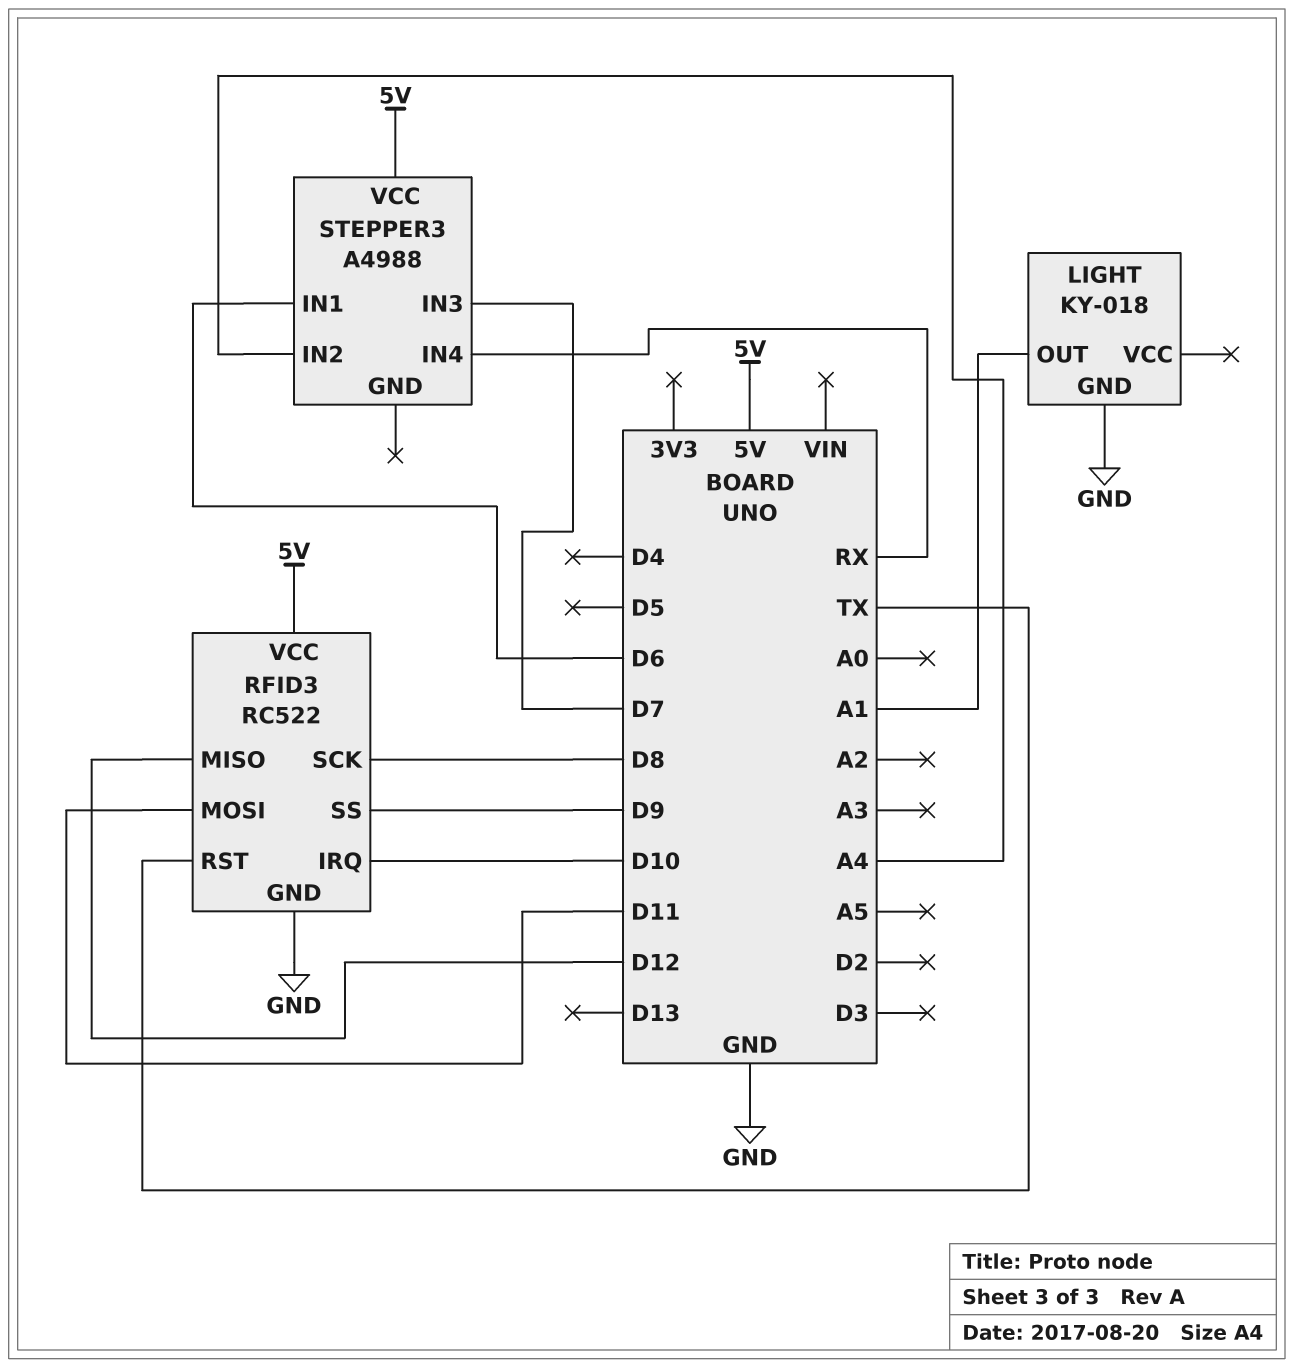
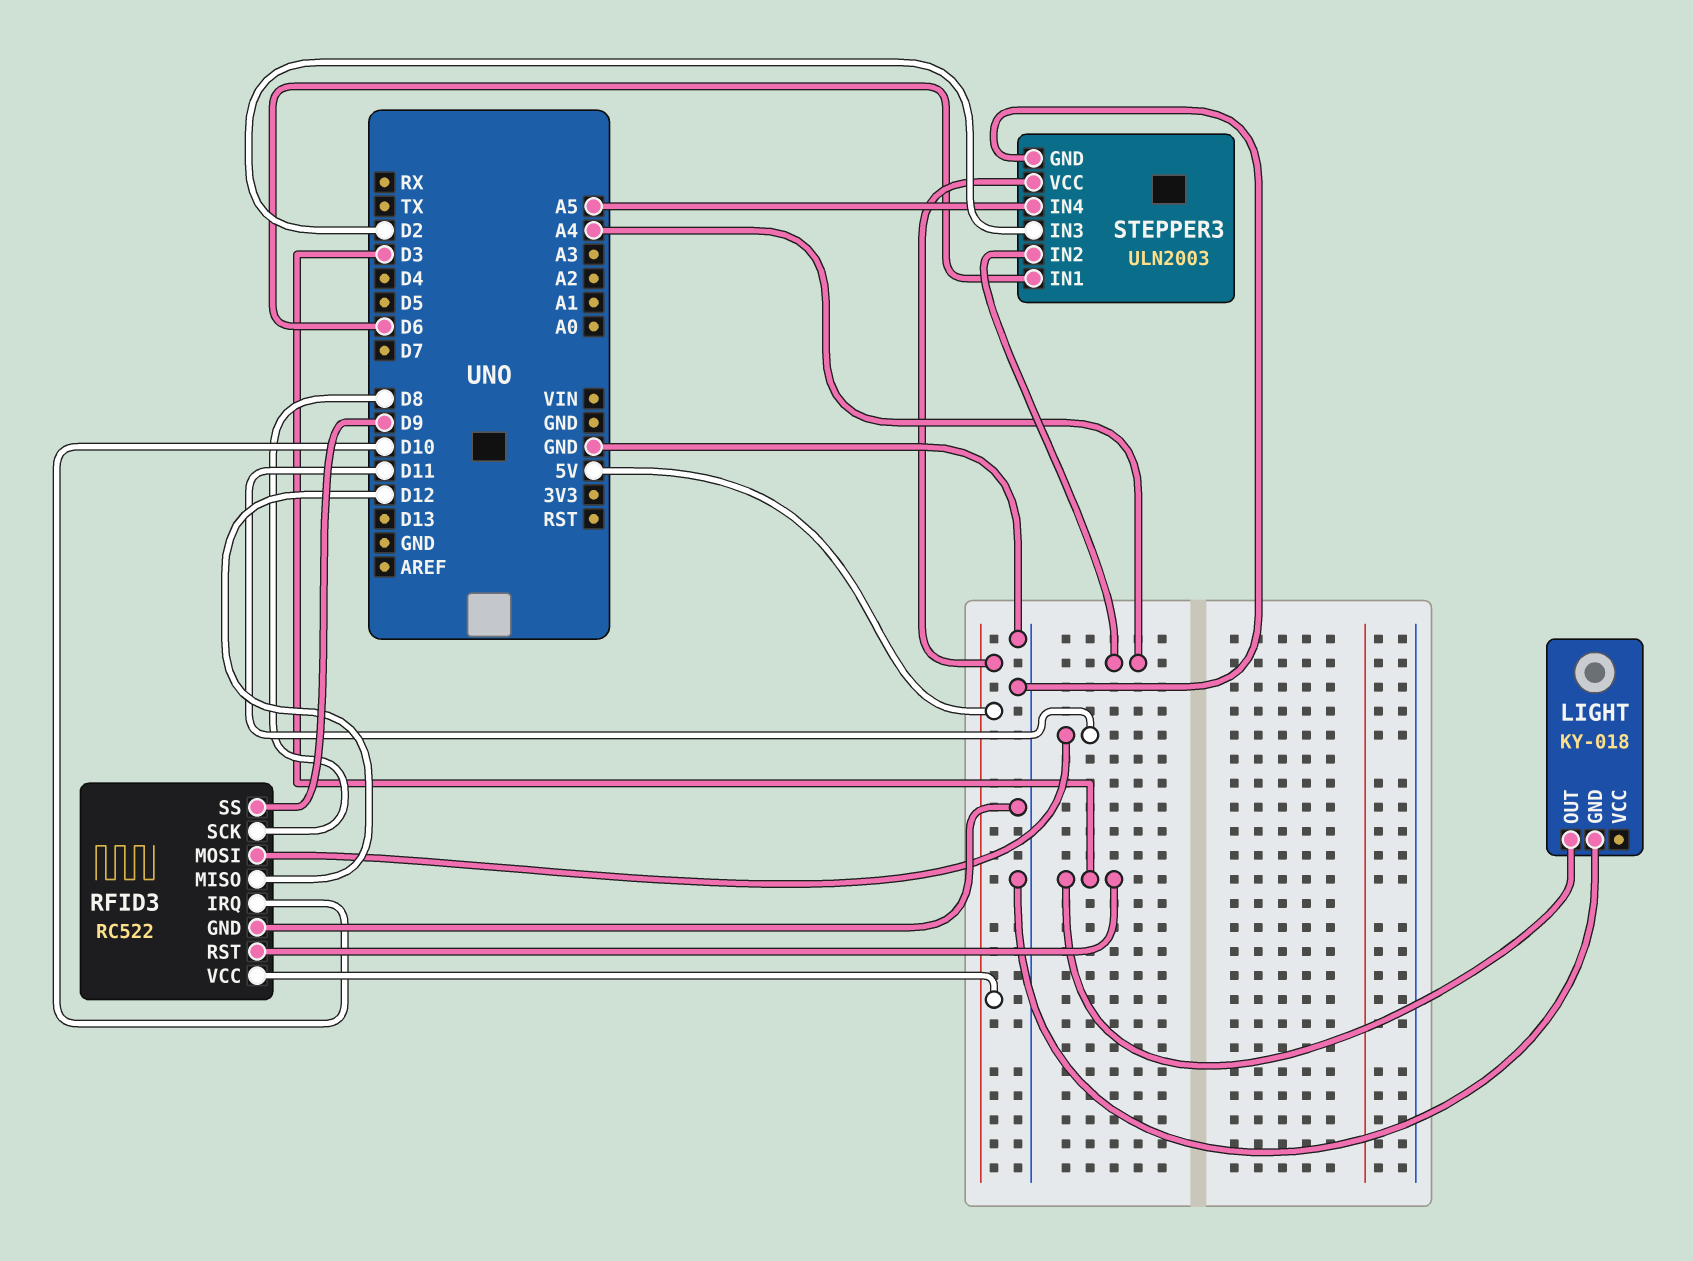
LIGHT pin OUT: A1 -> D3
RFID3 pin RST: TX -> D3
STEPPER3: A4988 -> ULN2003
STEPPER3 pin GND: none -> GND
STEPPER3 pin IN3: D7 -> D2
STEPPER3 pin IN4: RX -> A5

